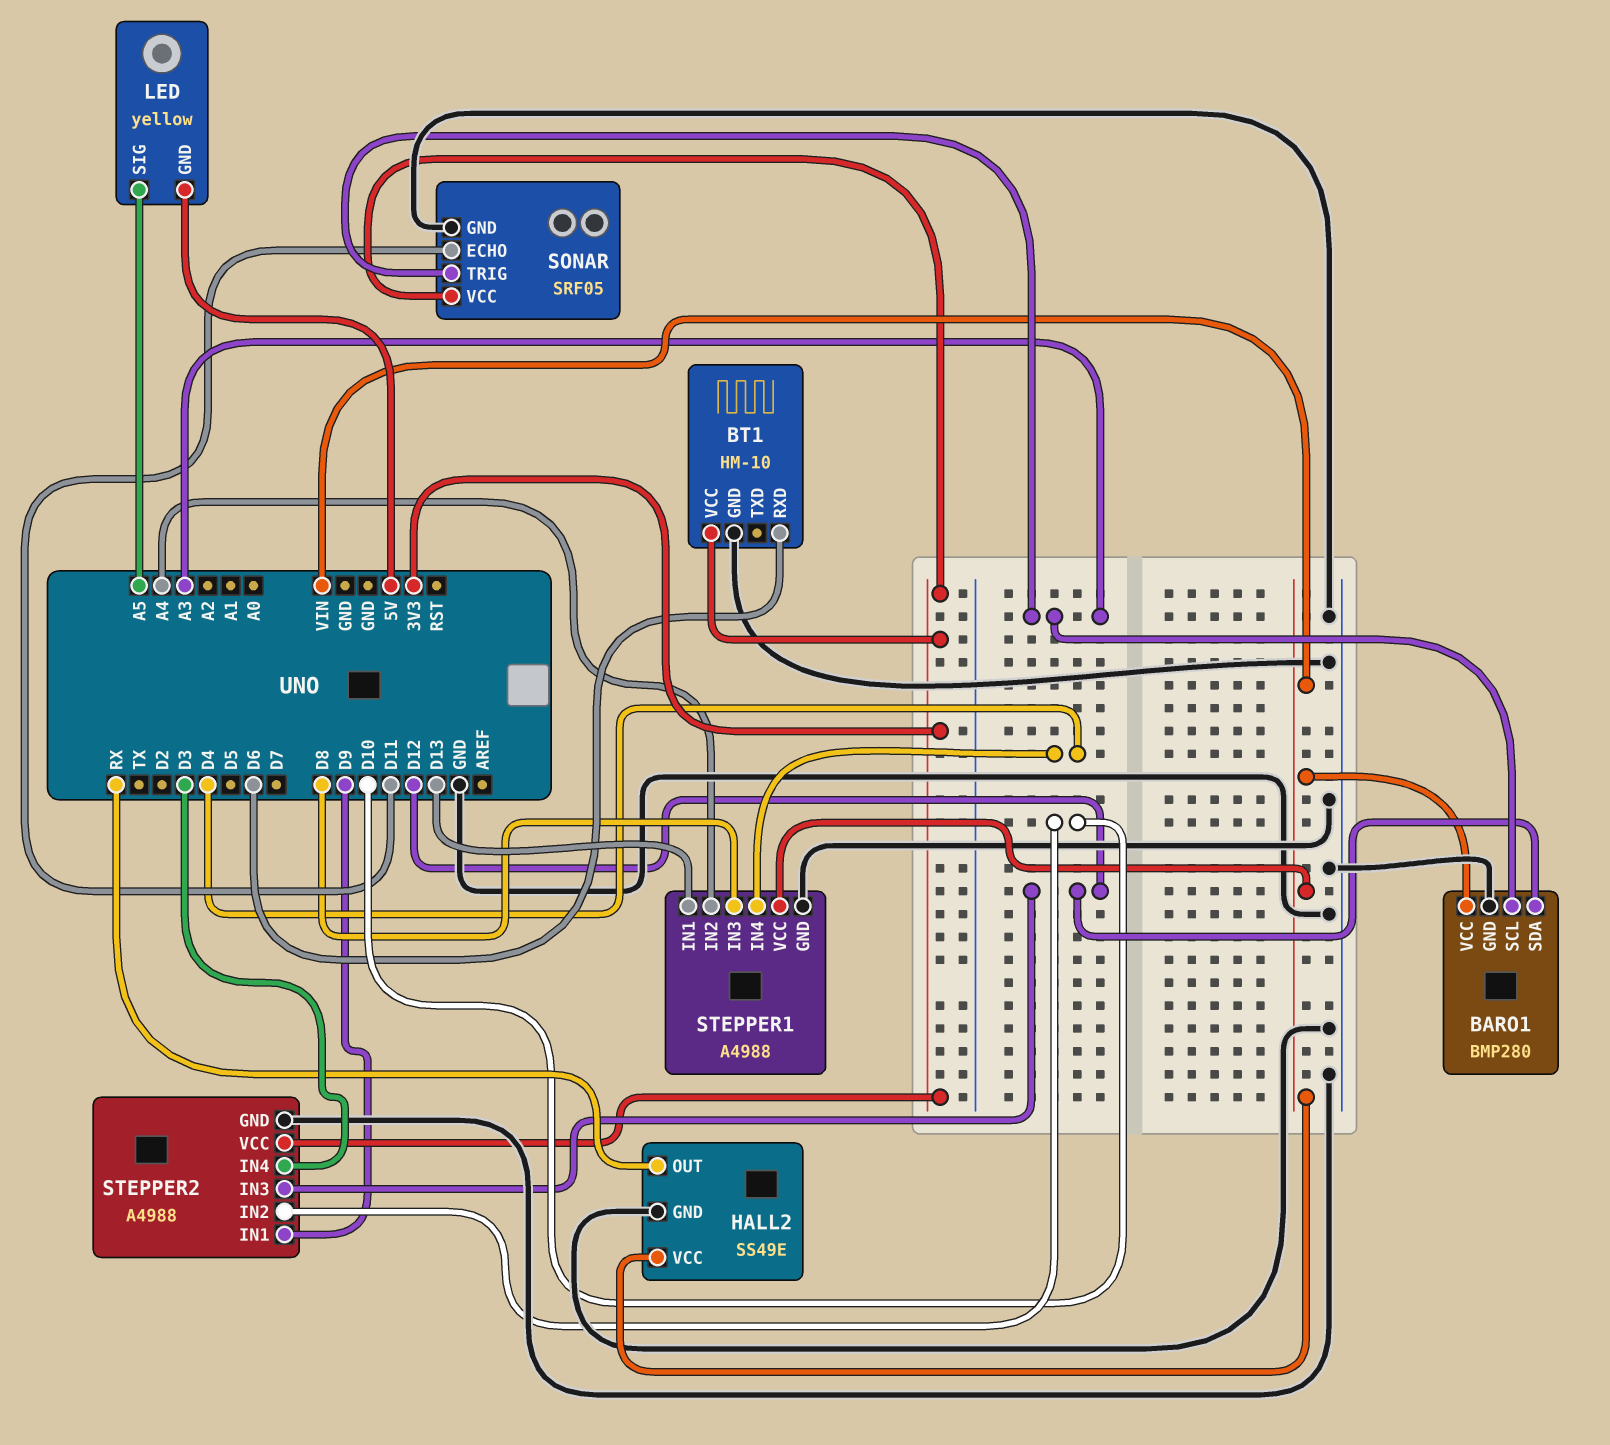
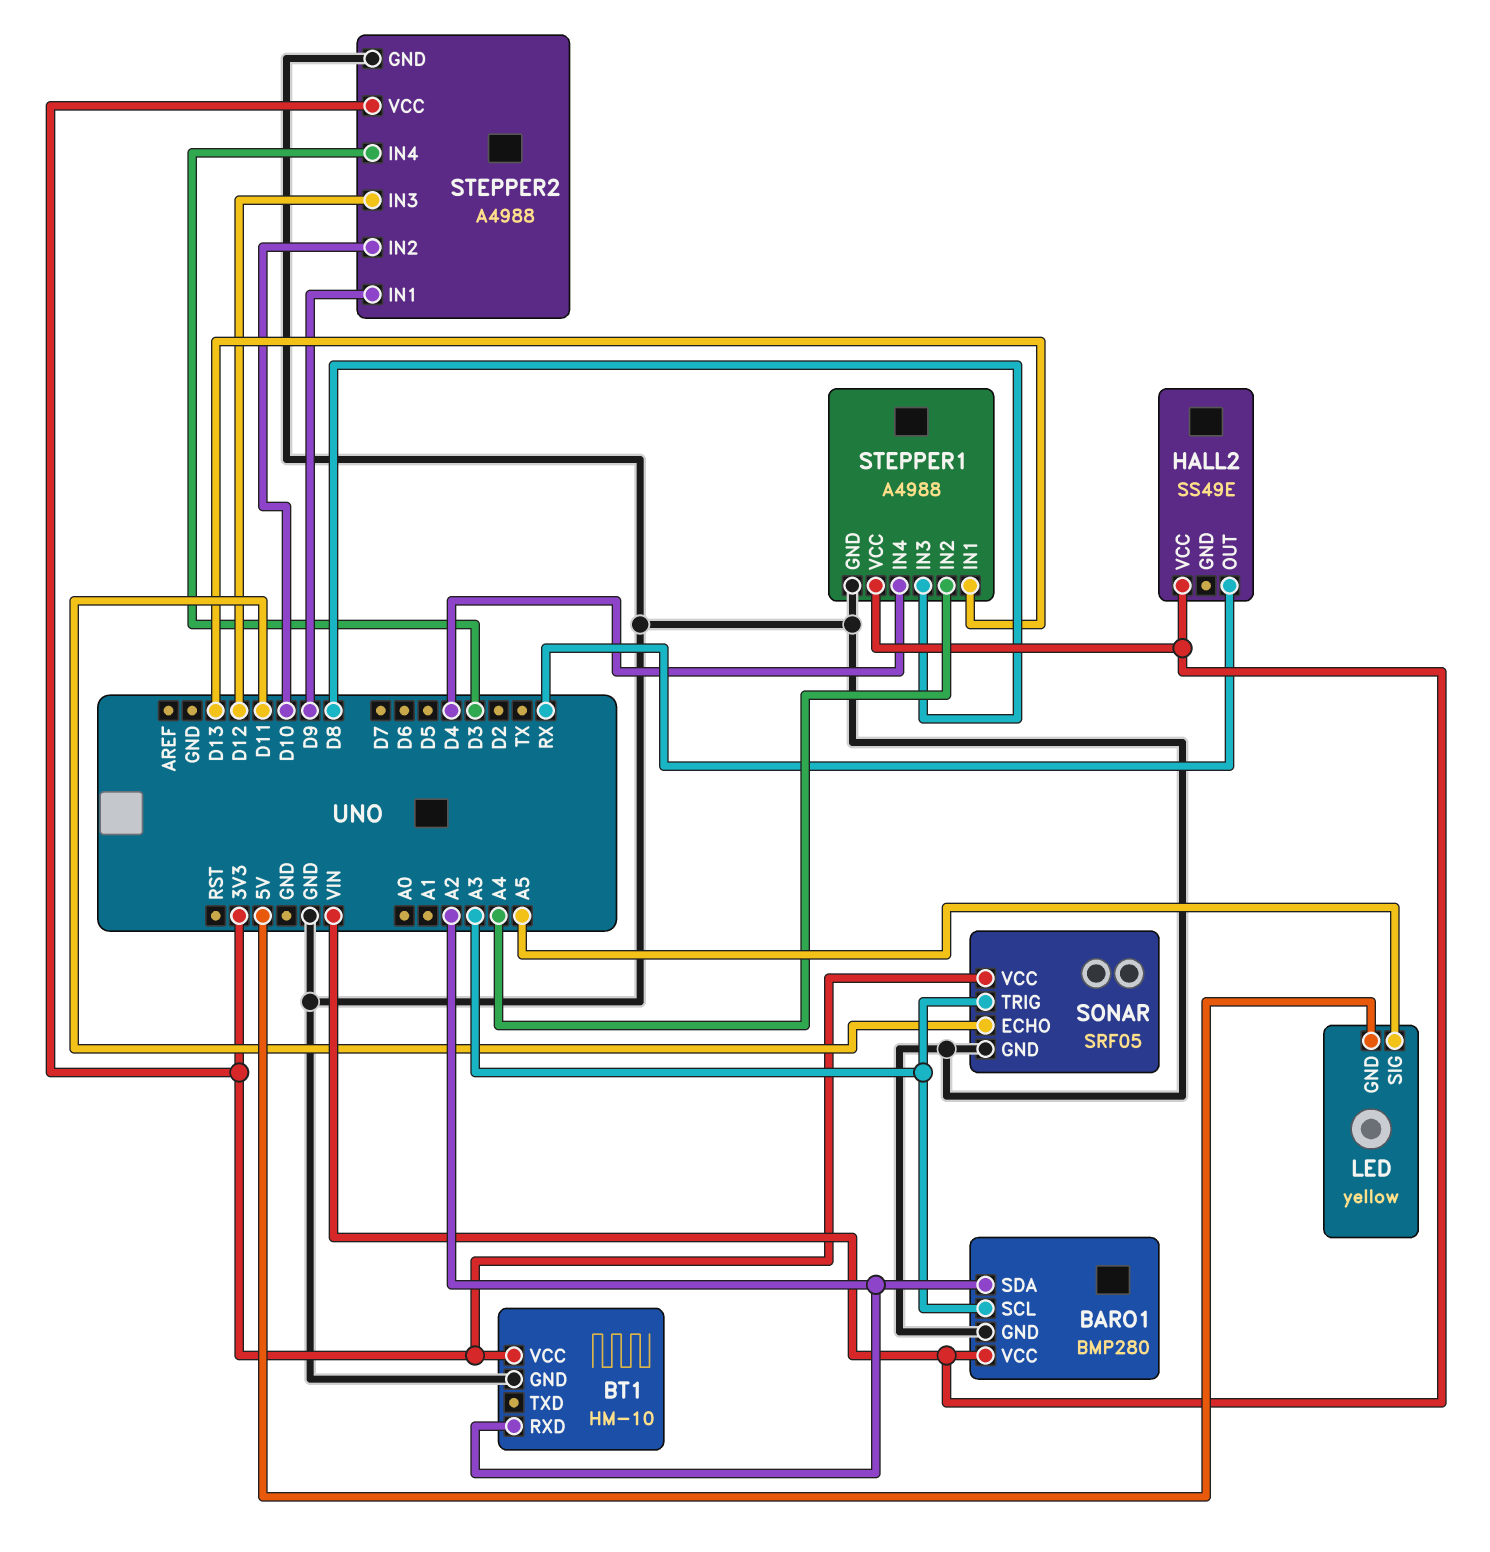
BARO1 pin SDA: D12 -> A2
BT1 pin RXD: D6 -> A2
HALL2 pin GND: GND -> none

